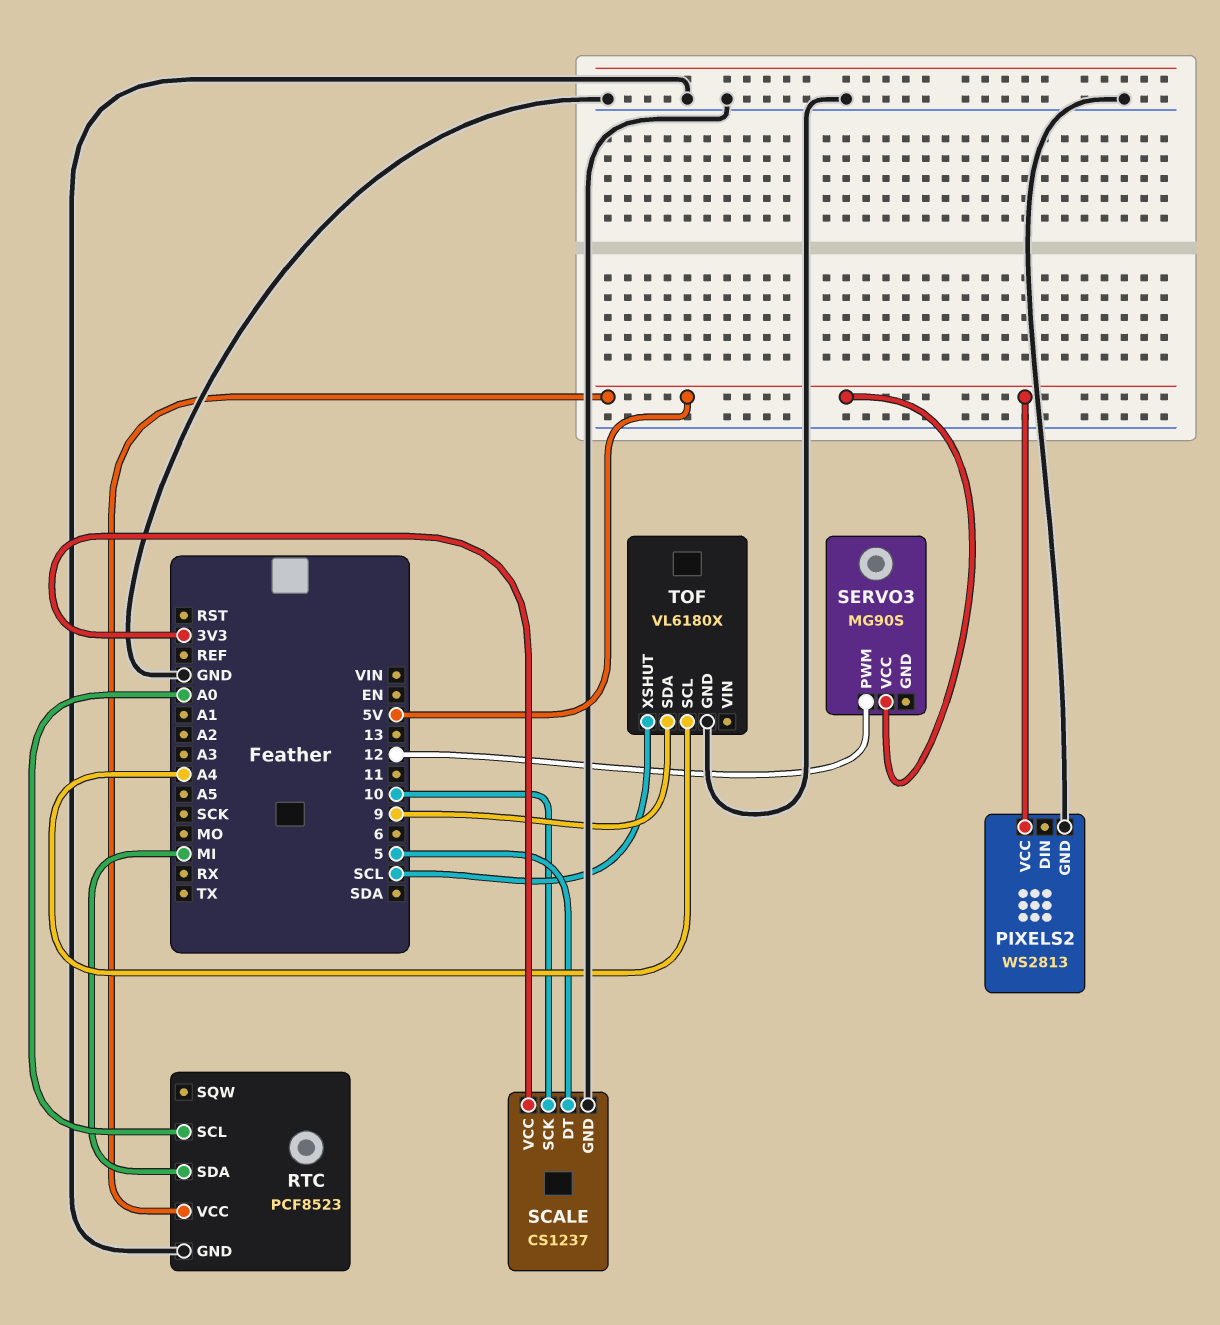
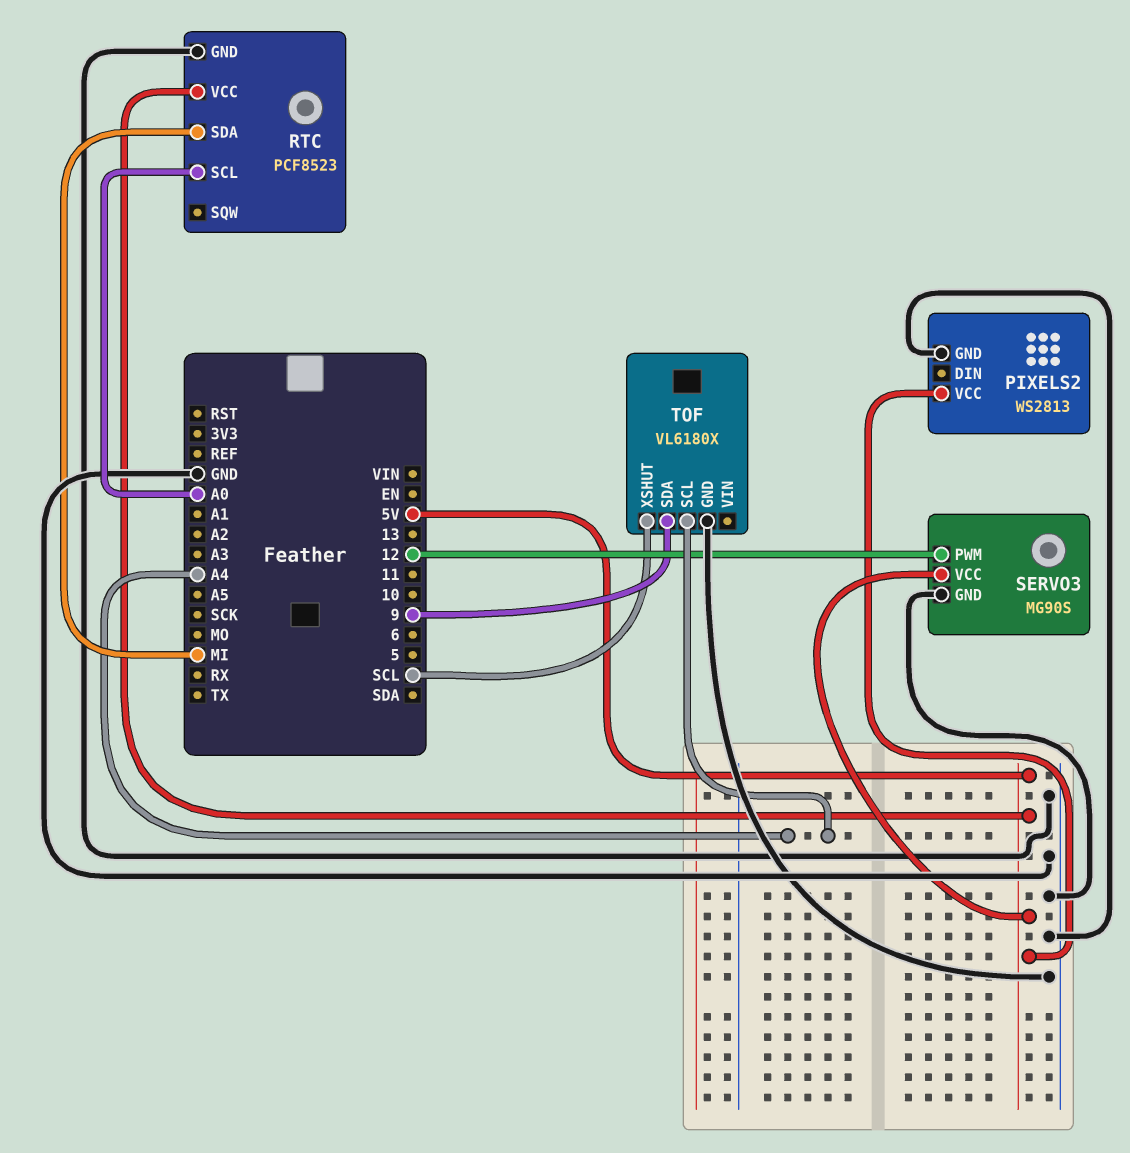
SCALE: CS1237 -> none
SCALE pin DT: 5 -> none
SCALE pin GND: GND -> none
SCALE pin SCK: 10 -> none
SCALE pin VCC: 3V3 -> none
SERVO3 pin GND: none -> GND

